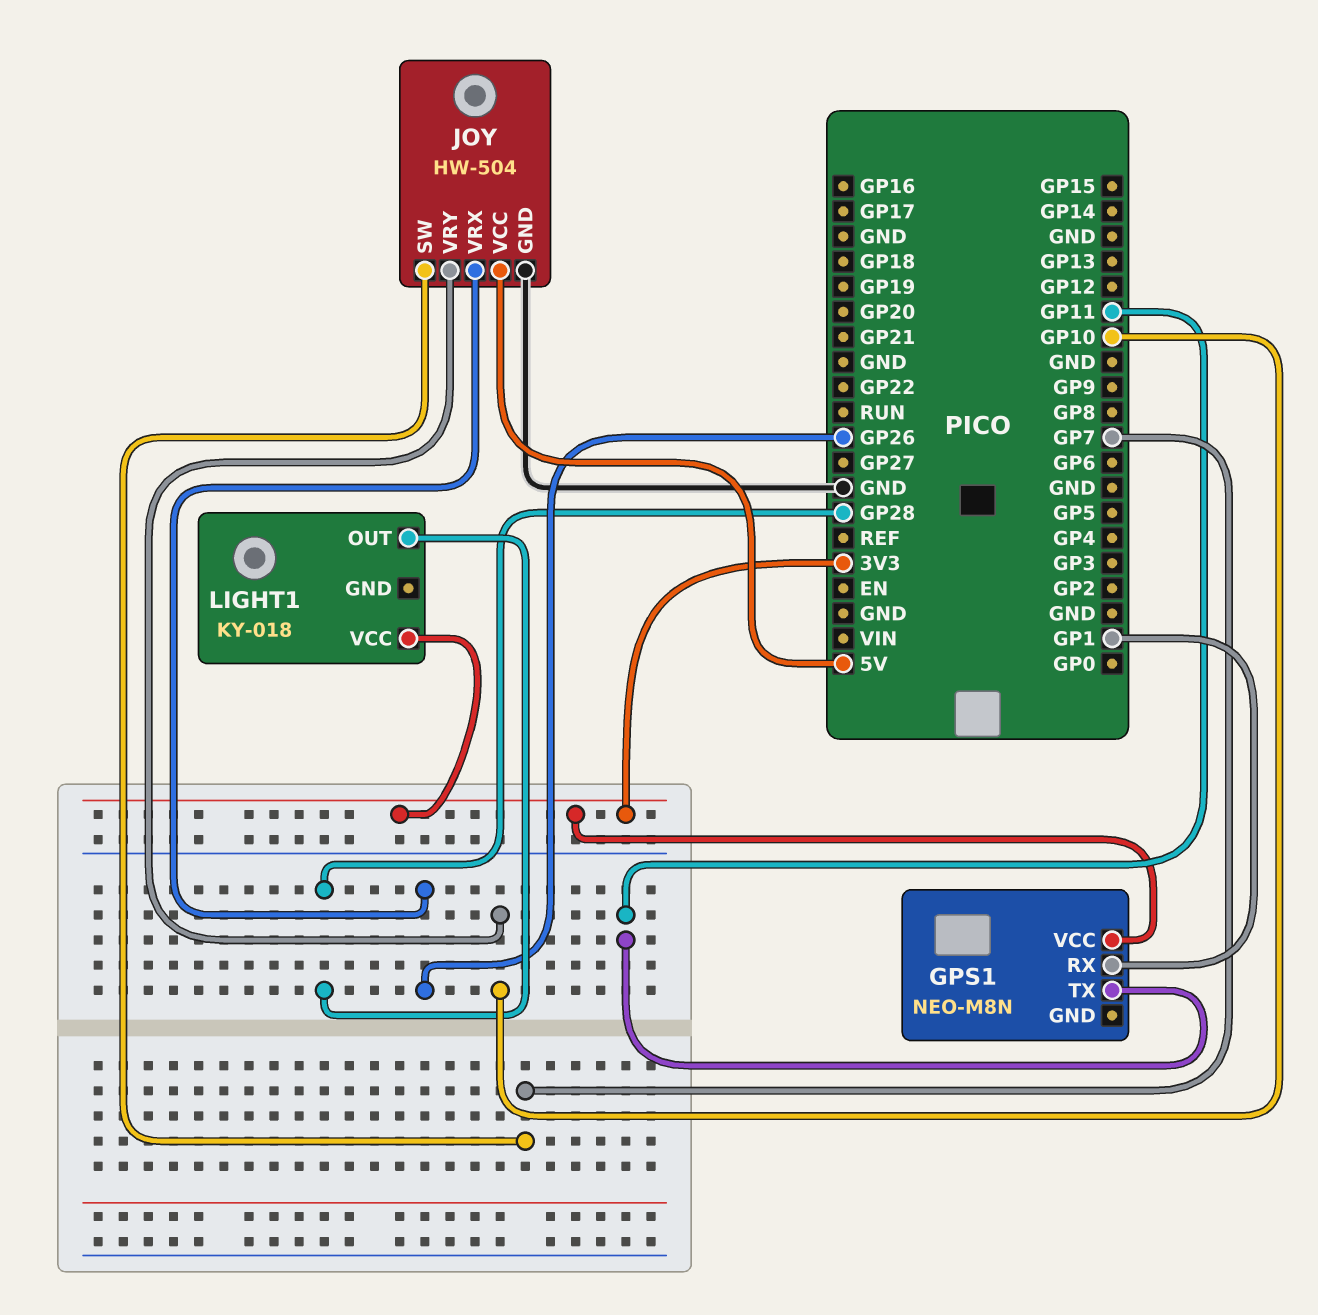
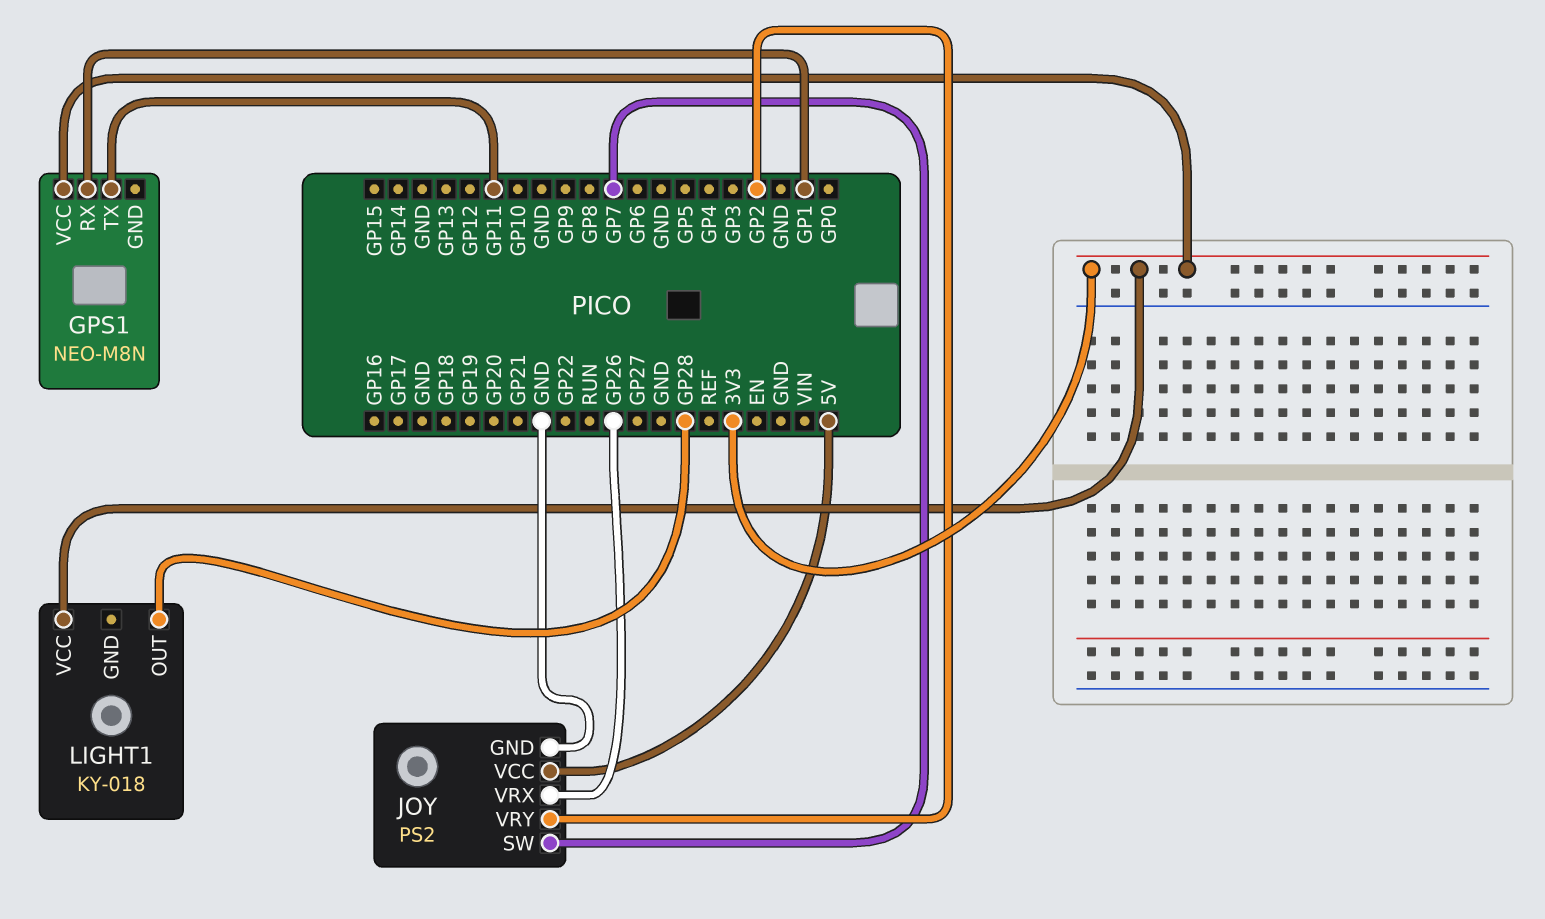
JOY: HW-504 -> PS2
JOY pin VRY: GP10 -> GP2

